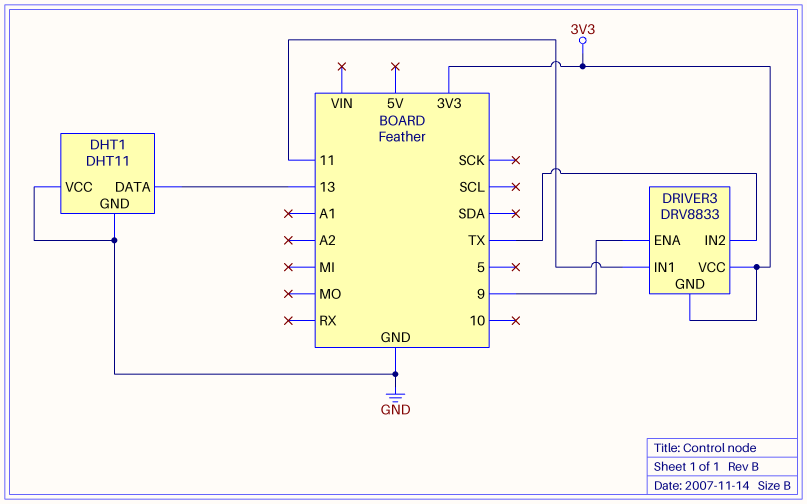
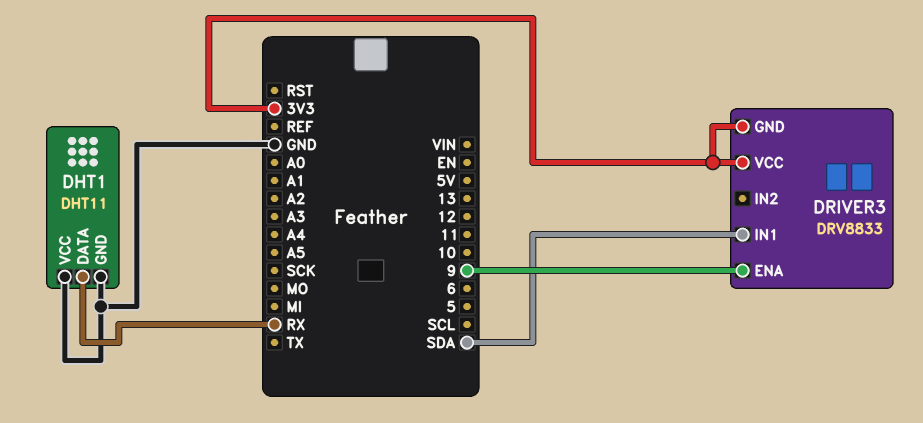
DHT1 pin DATA: 13 -> RX
DRIVER3 pin IN1: 11 -> SDA
DRIVER3 pin IN2: TX -> none

